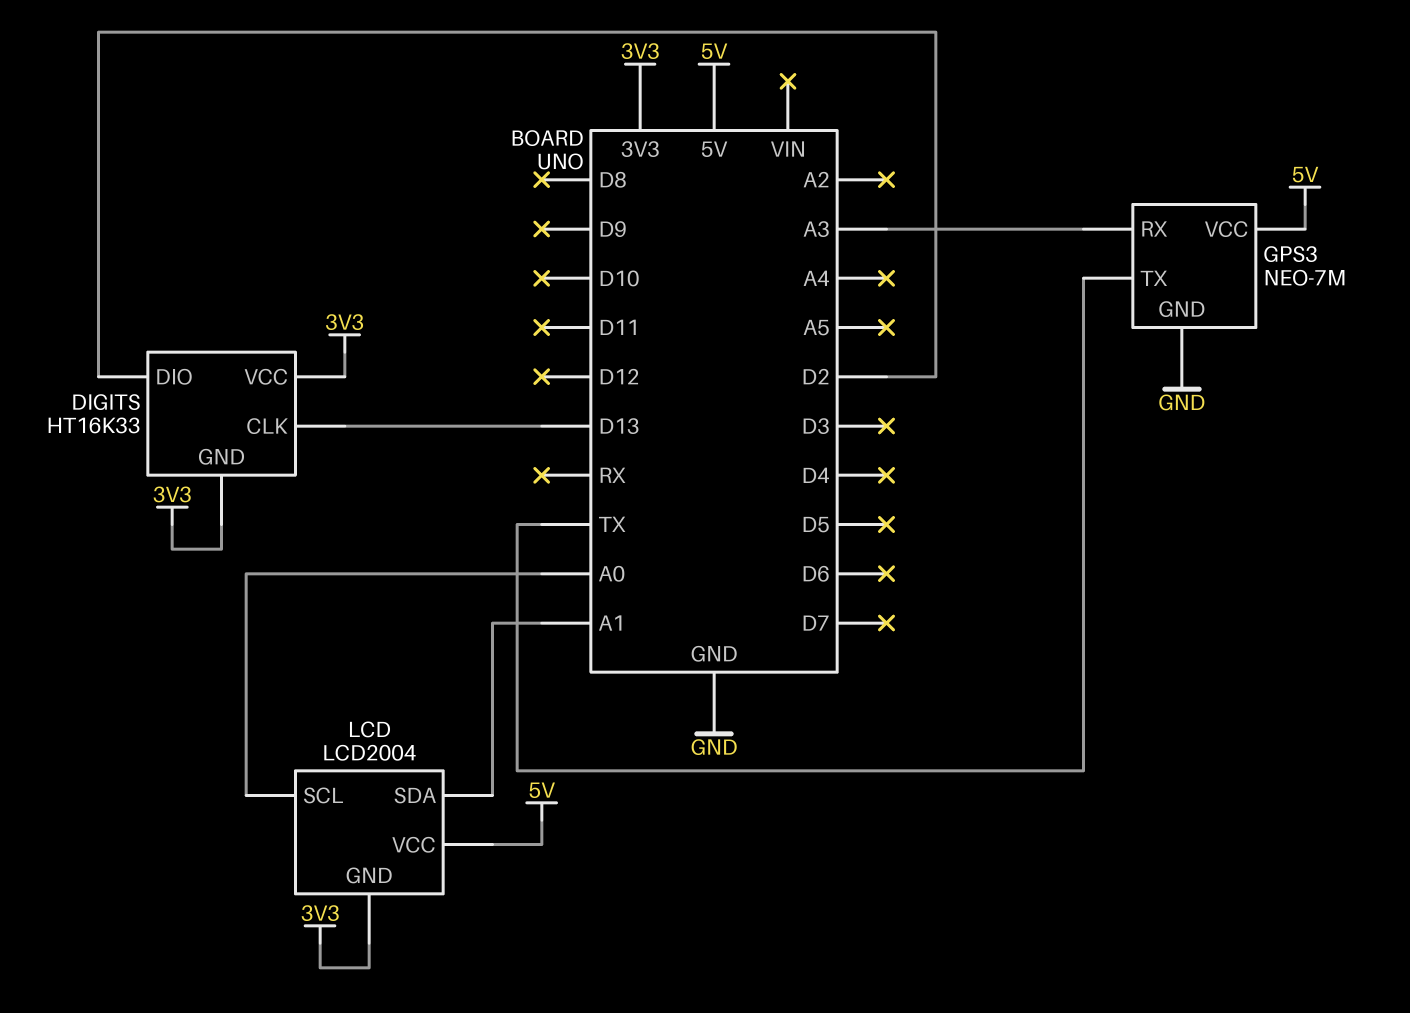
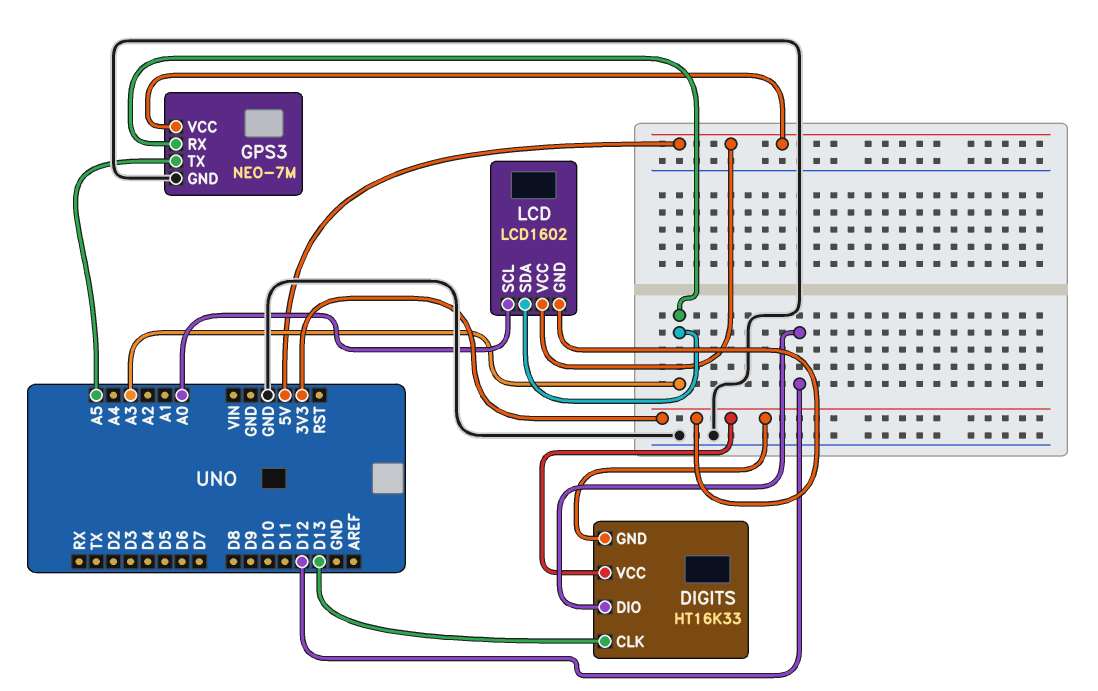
DIGITS pin DIO: D2 -> D12
GPS3 pin TX: TX -> A5
LCD: LCD2004 -> LCD1602
LCD pin SDA: A1 -> A3

